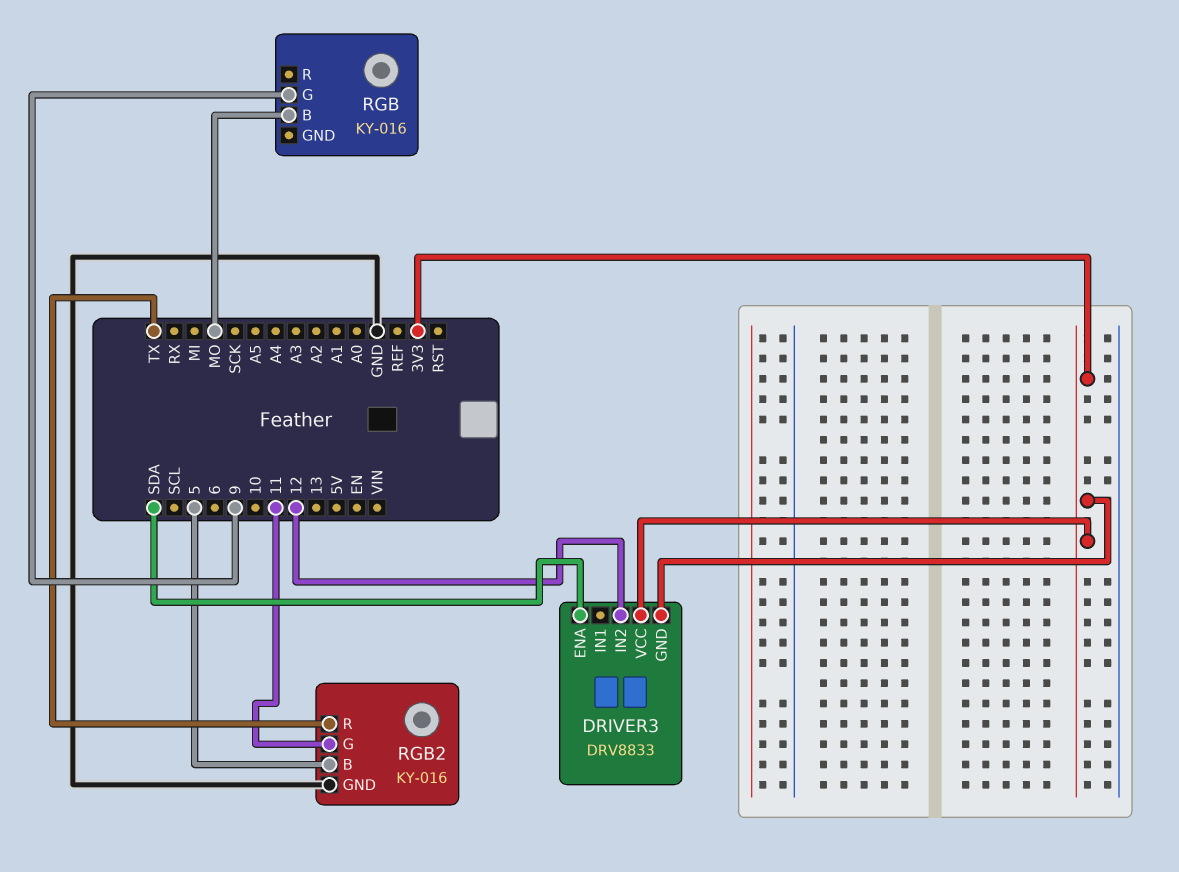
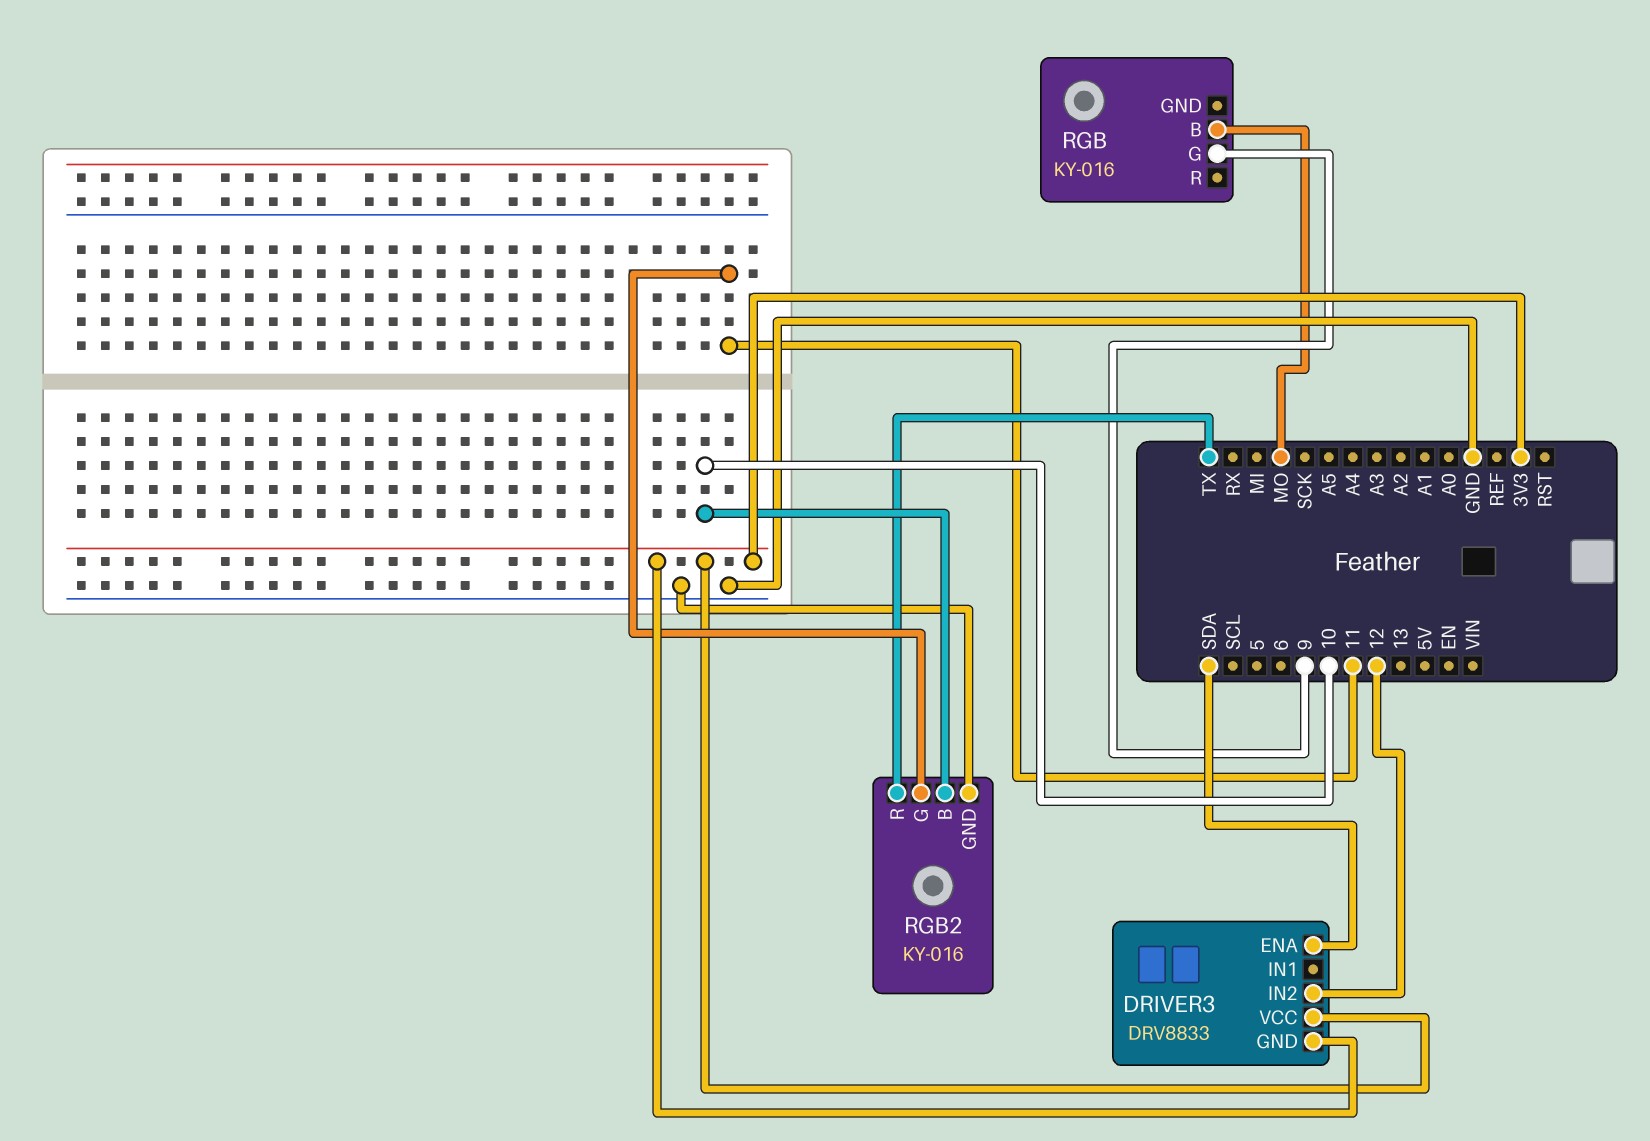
RGB2 pin B: 5 -> 10

